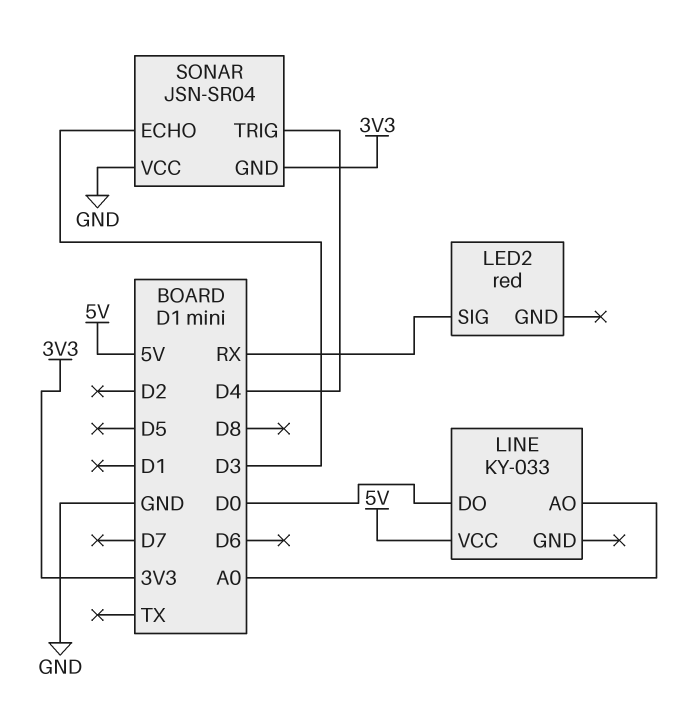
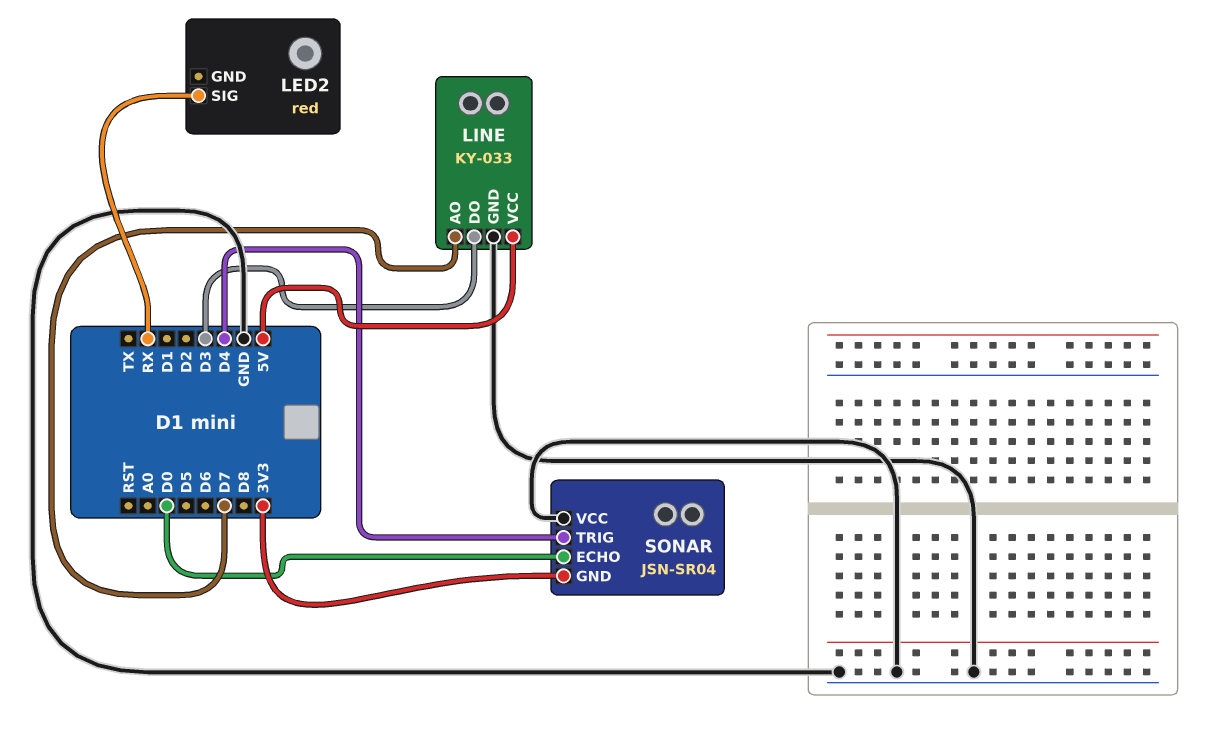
LINE pin AO: A0 -> D7
LINE pin DO: D0 -> D3
LINE pin GND: none -> GND
SONAR pin ECHO: D3 -> D0

